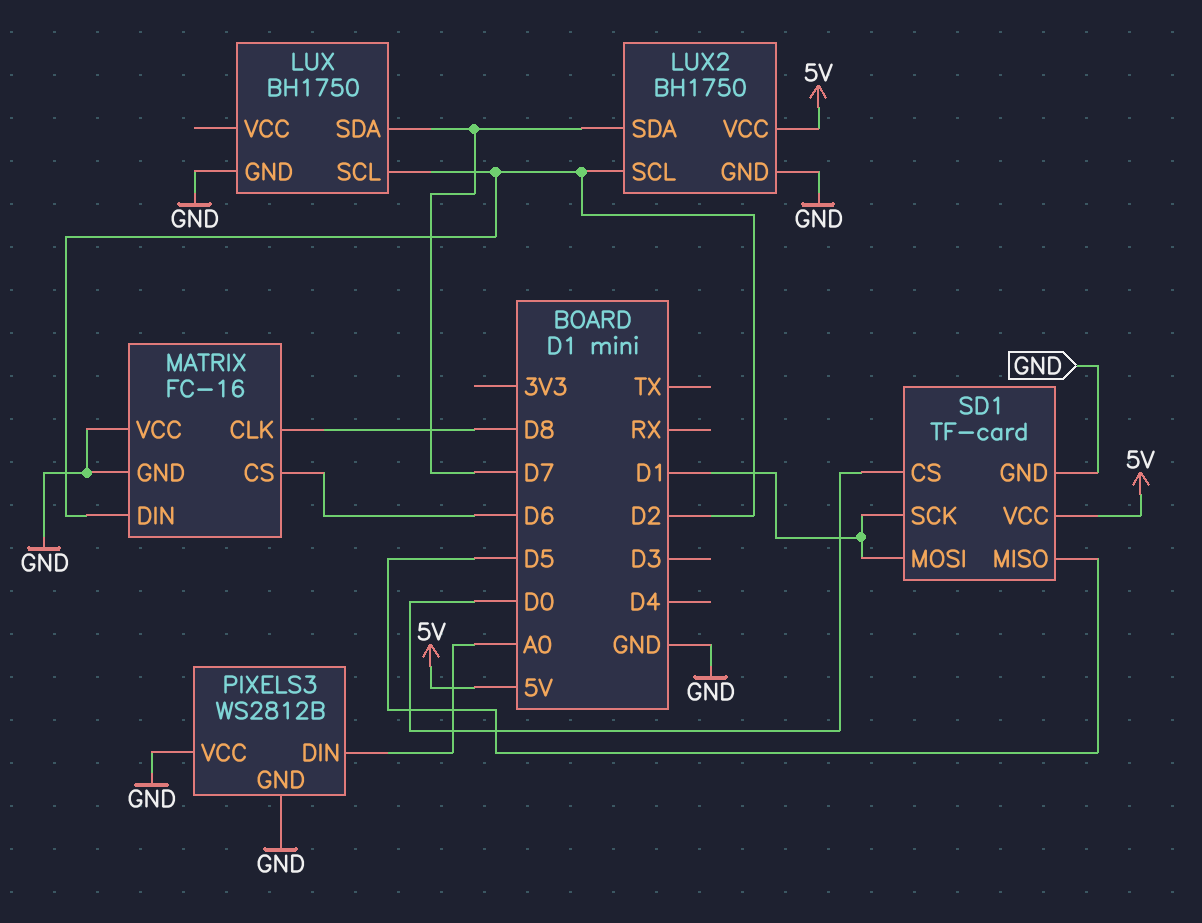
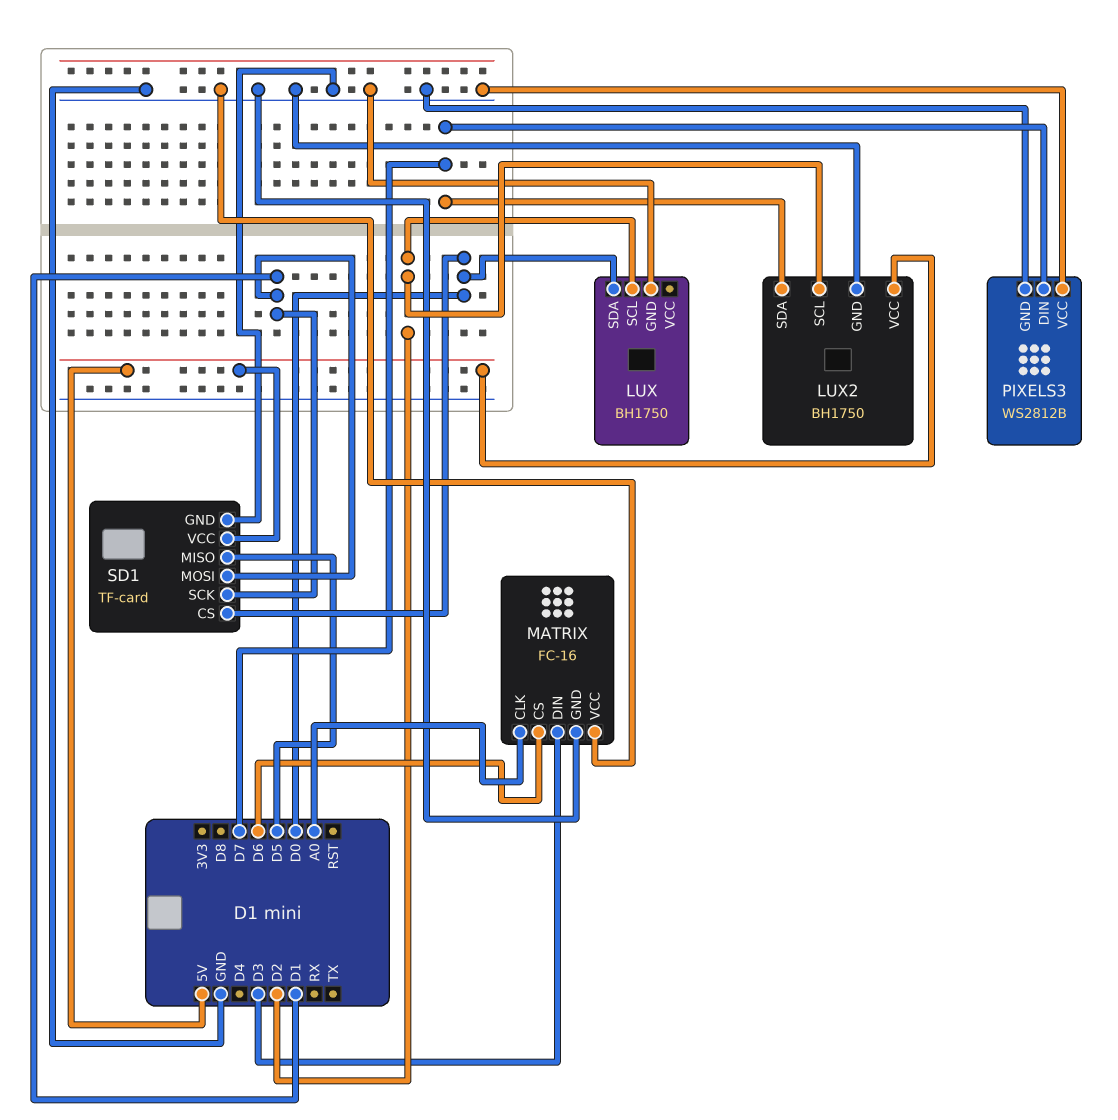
LUX pin SDA: D7 -> D0
MATRIX pin CLK: D8 -> A0
MATRIX pin DIN: D2 -> D3
PIXELS3 pin DIN: A0 -> D7

